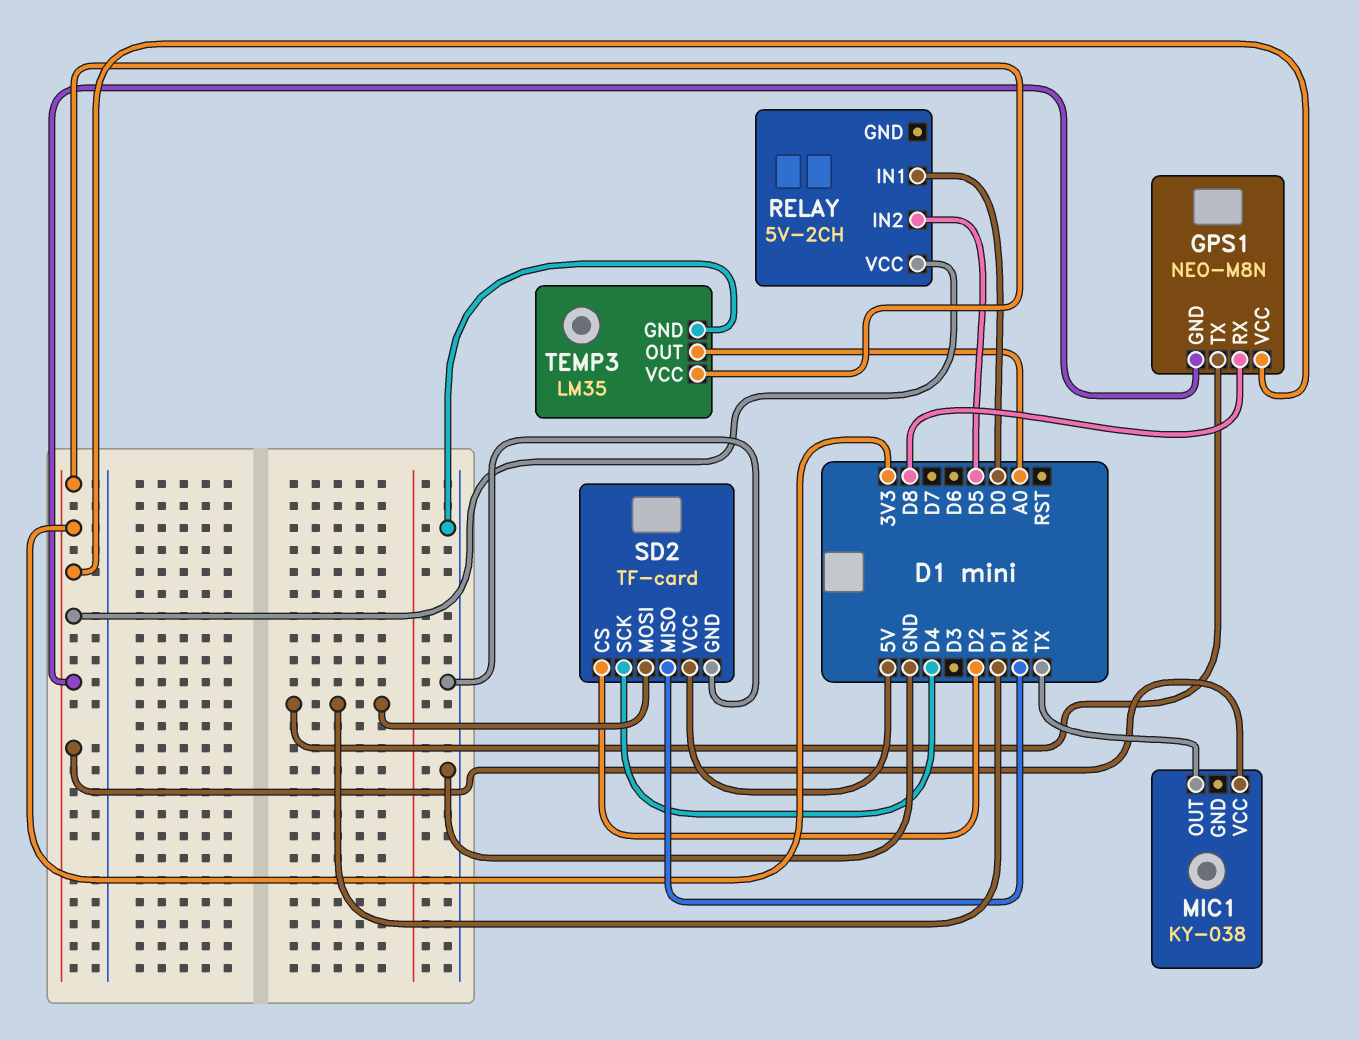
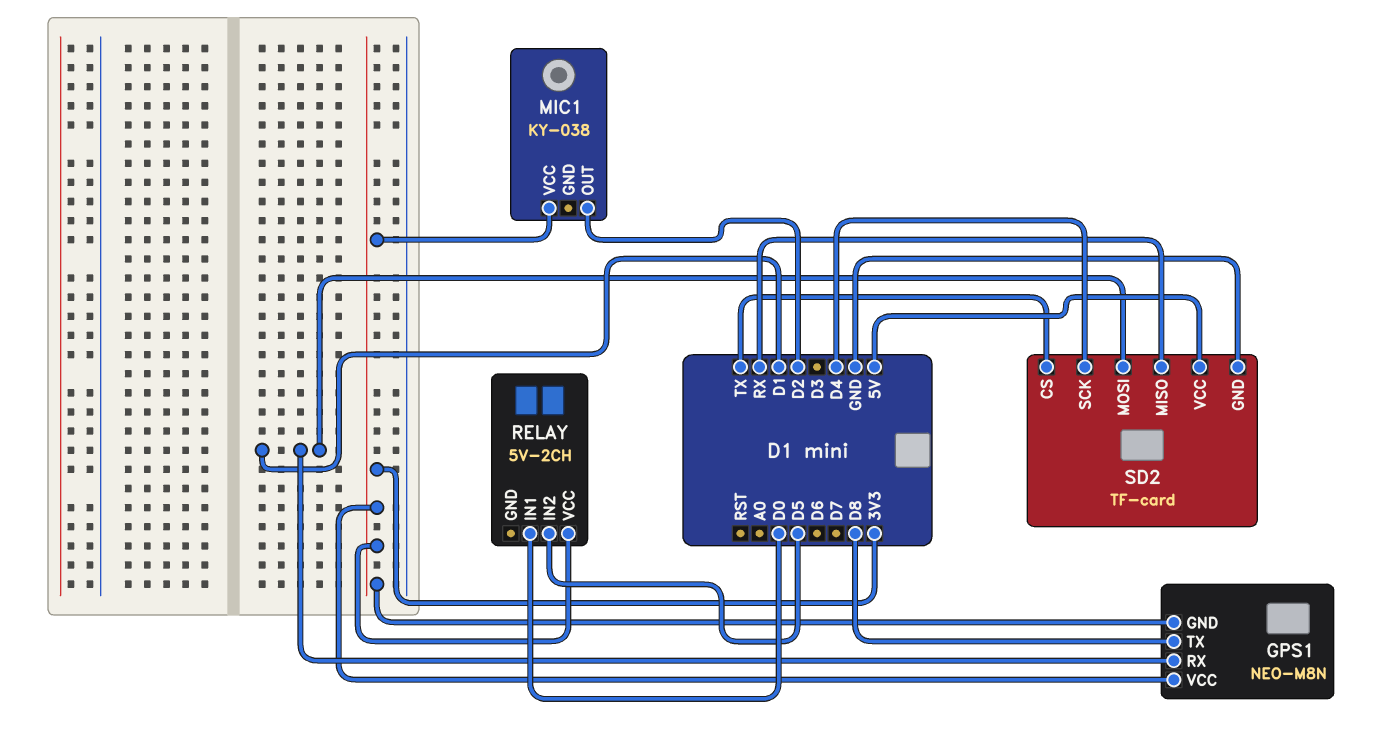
GPS1 pin RX: D8 -> D1
GPS1 pin TX: D1 -> D8
MIC1 pin OUT: TX -> D2
SD2 pin CS: D2 -> TX
TEMP3: LM35 -> none
TEMP3 pin GND: GND -> none
TEMP3 pin OUT: A0 -> none
TEMP3 pin VCC: 3V3 -> none

